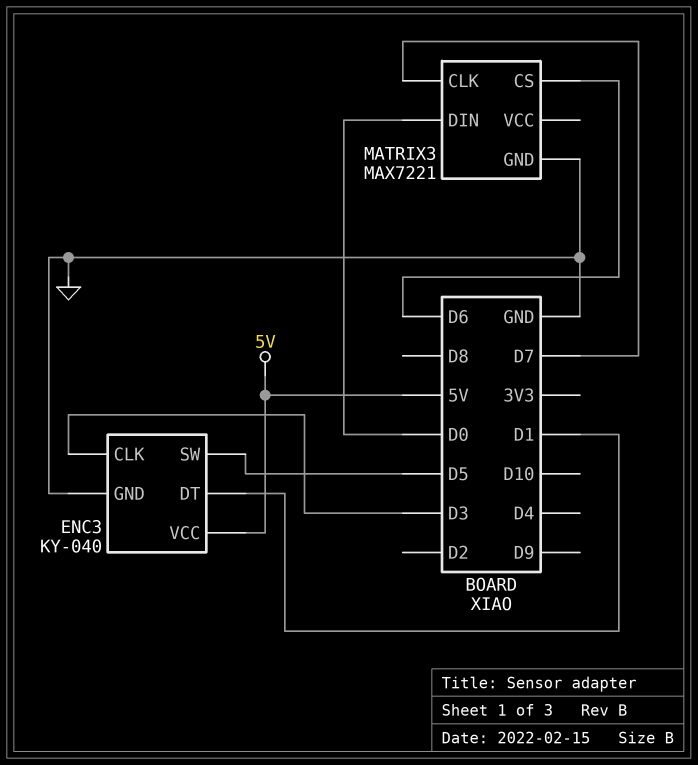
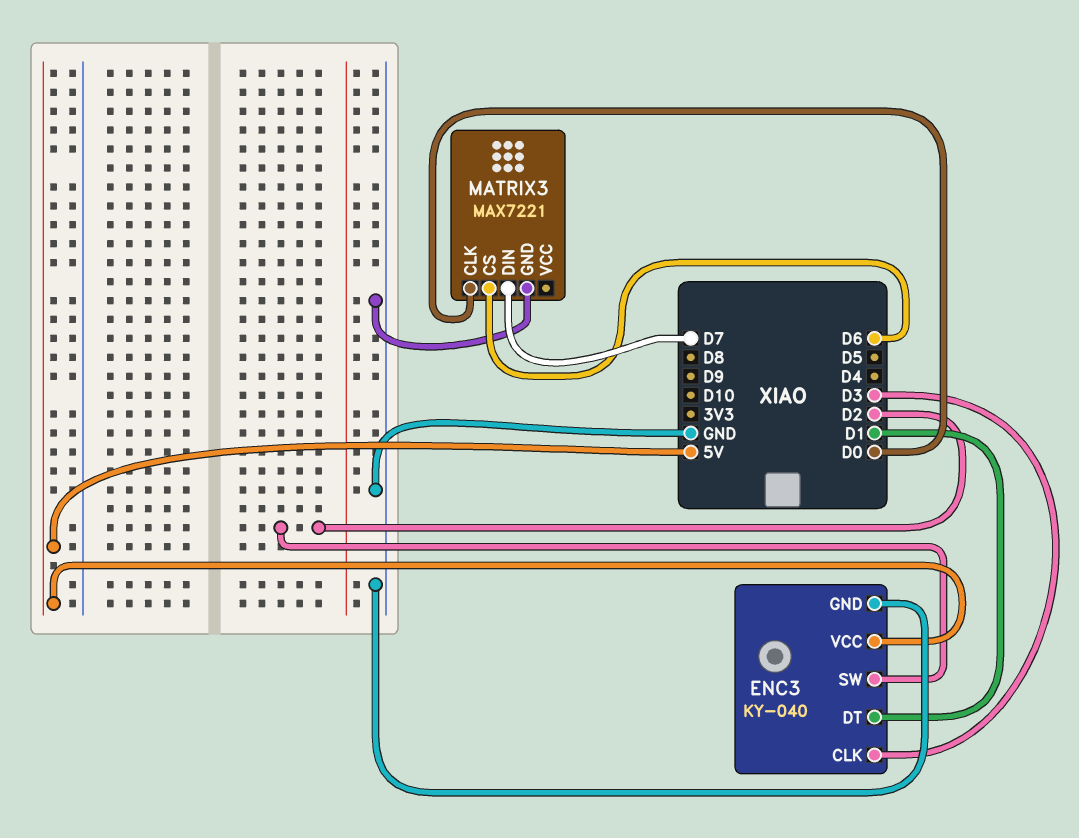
ENC3 pin SW: D5 -> D2
MATRIX3 pin CLK: D7 -> D0
MATRIX3 pin DIN: D0 -> D7

